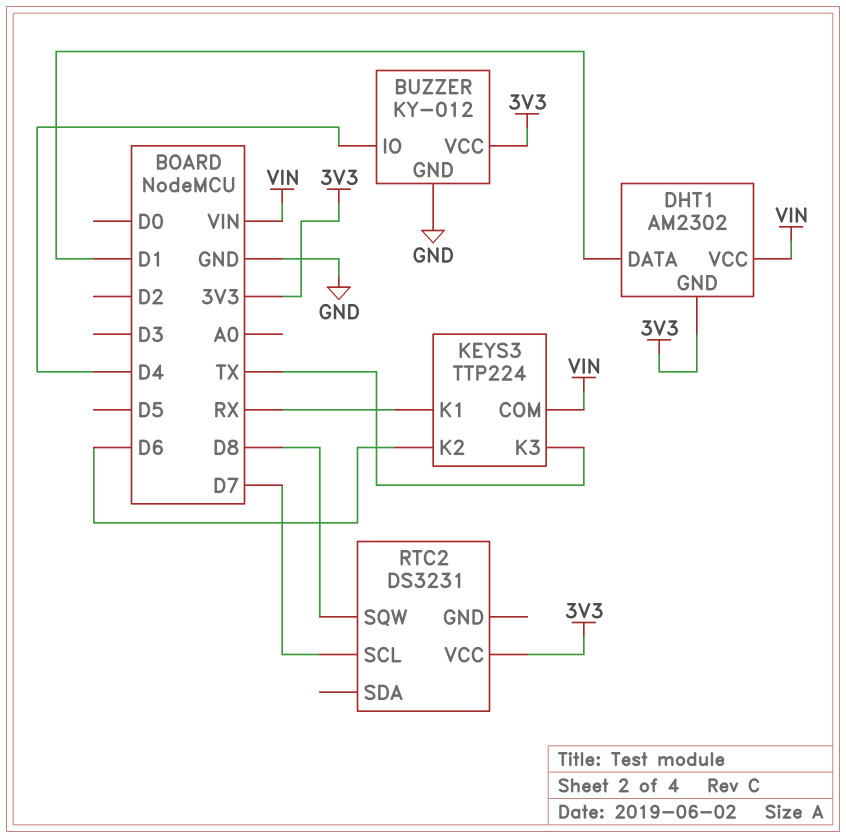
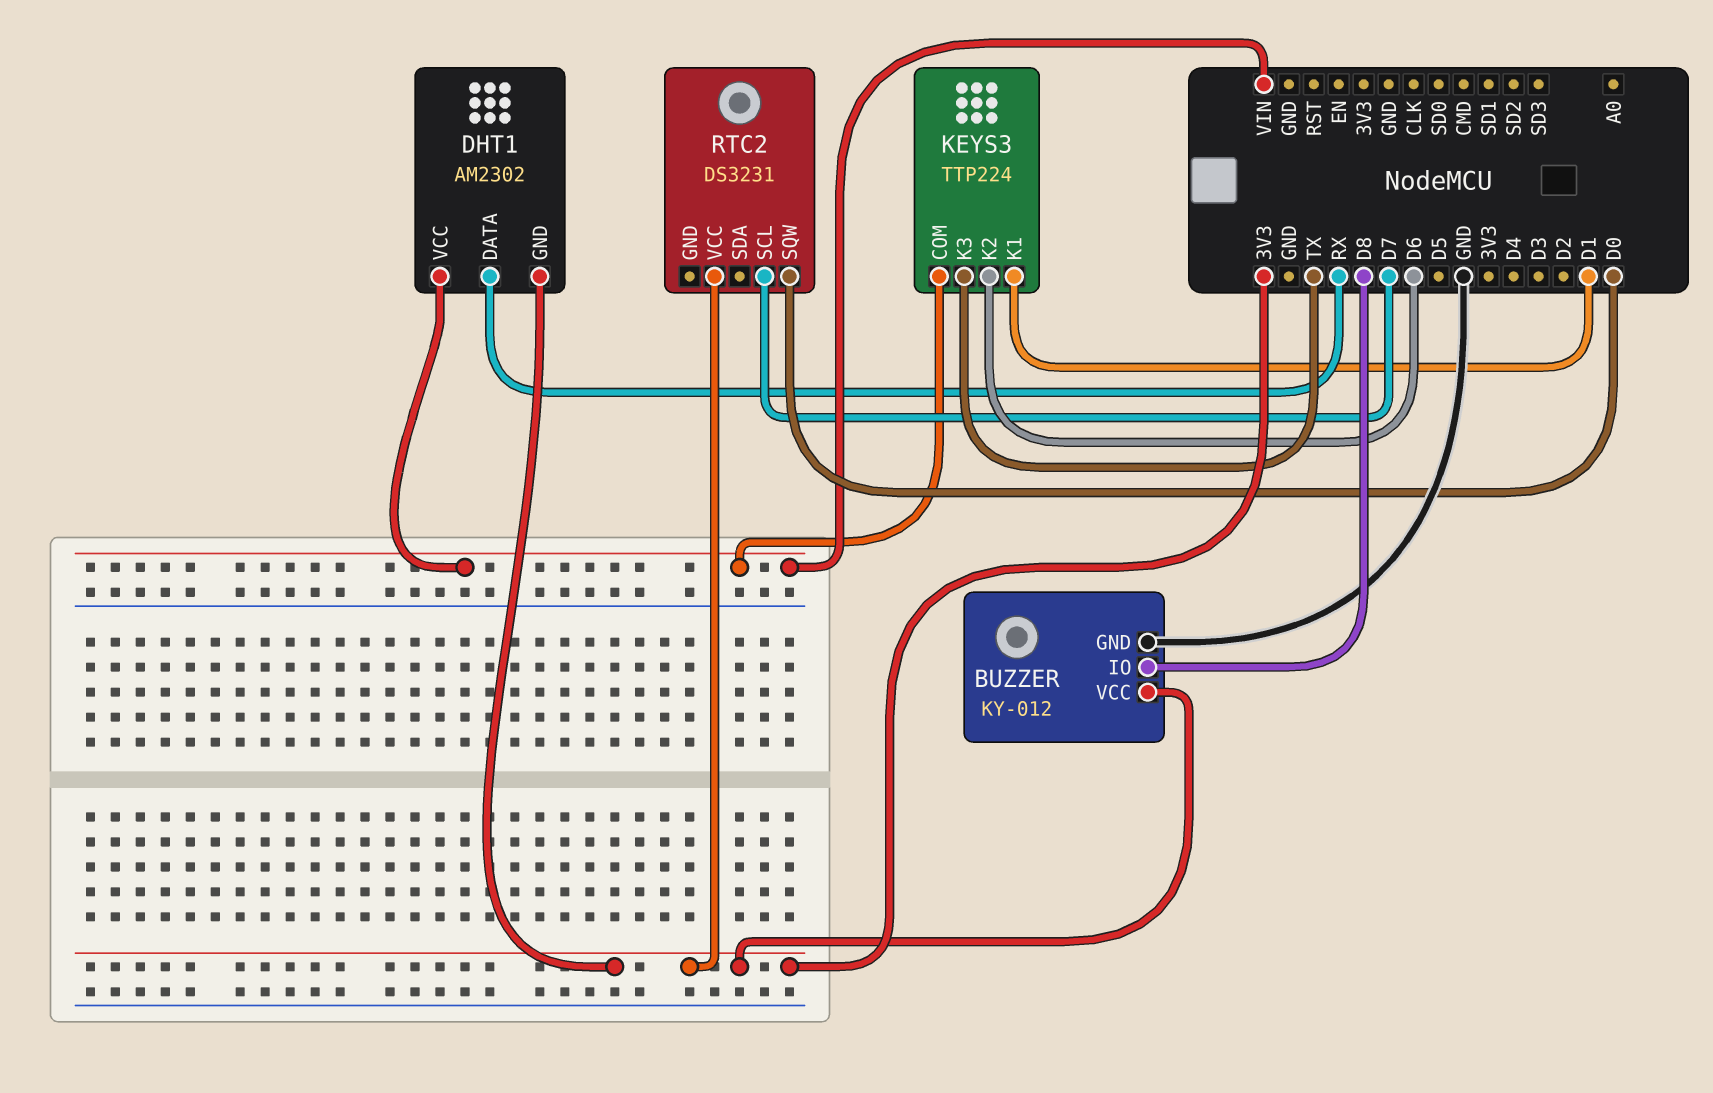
BUZZER pin IO: D4 -> D8
DHT1 pin DATA: D1 -> RX
KEYS3 pin K1: RX -> D1
RTC2 pin SQW: D8 -> D0

